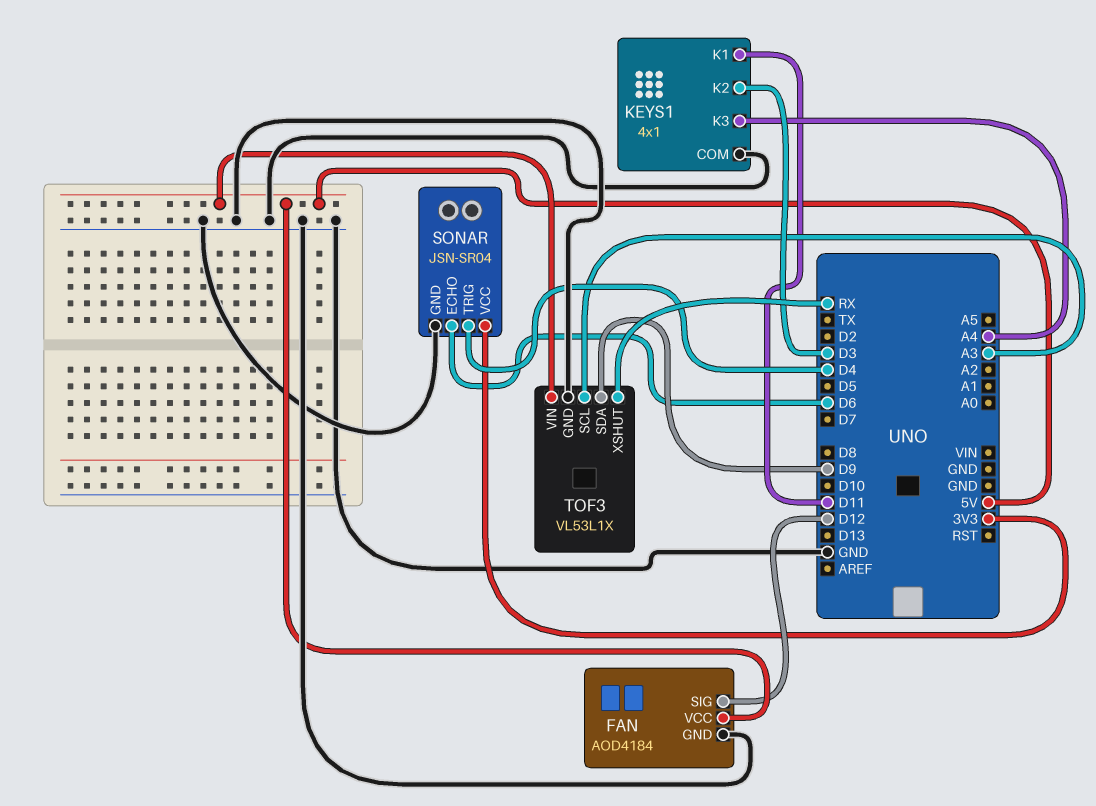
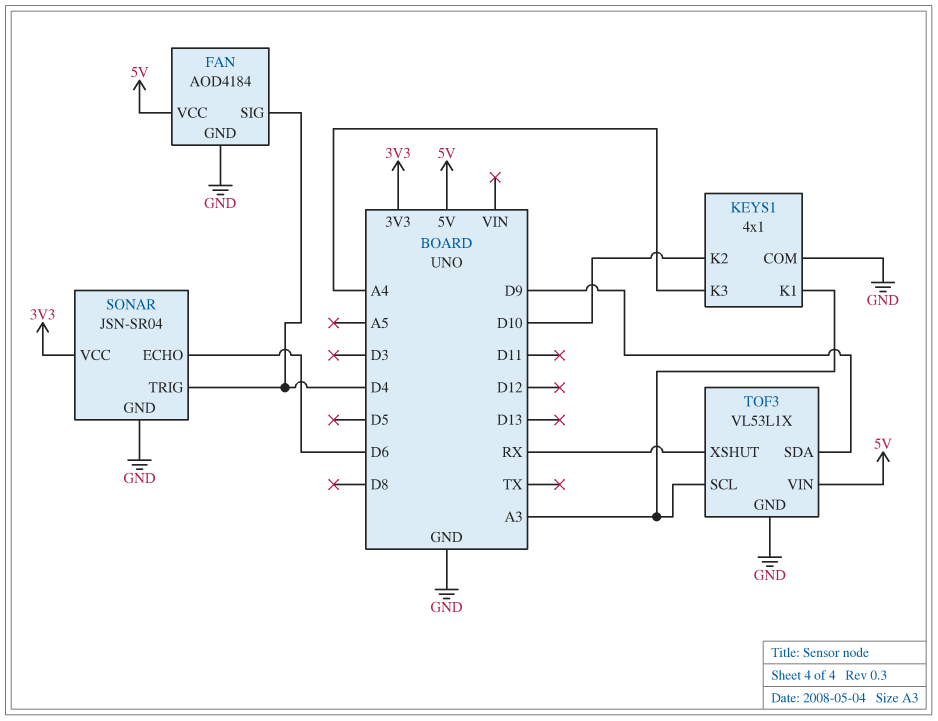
FAN pin SIG: D12 -> D4
KEYS1 pin K1: D11 -> A3
KEYS1 pin K2: D3 -> D10

